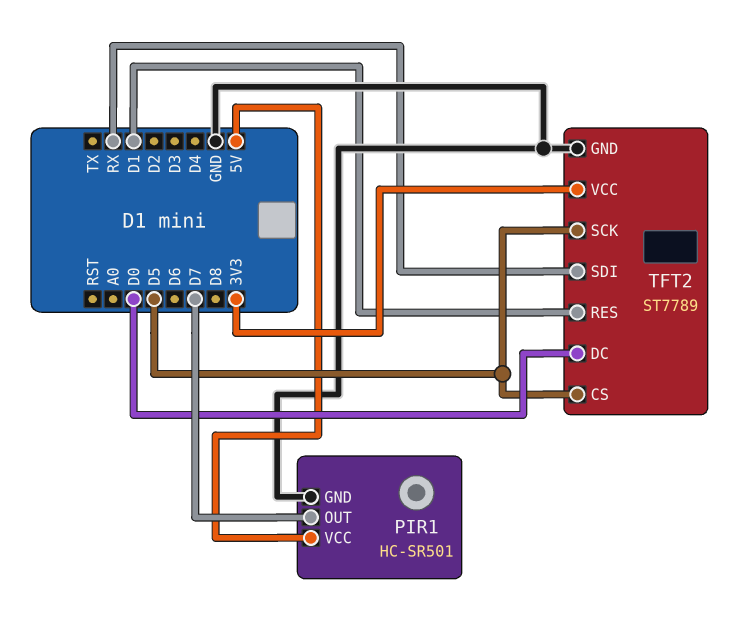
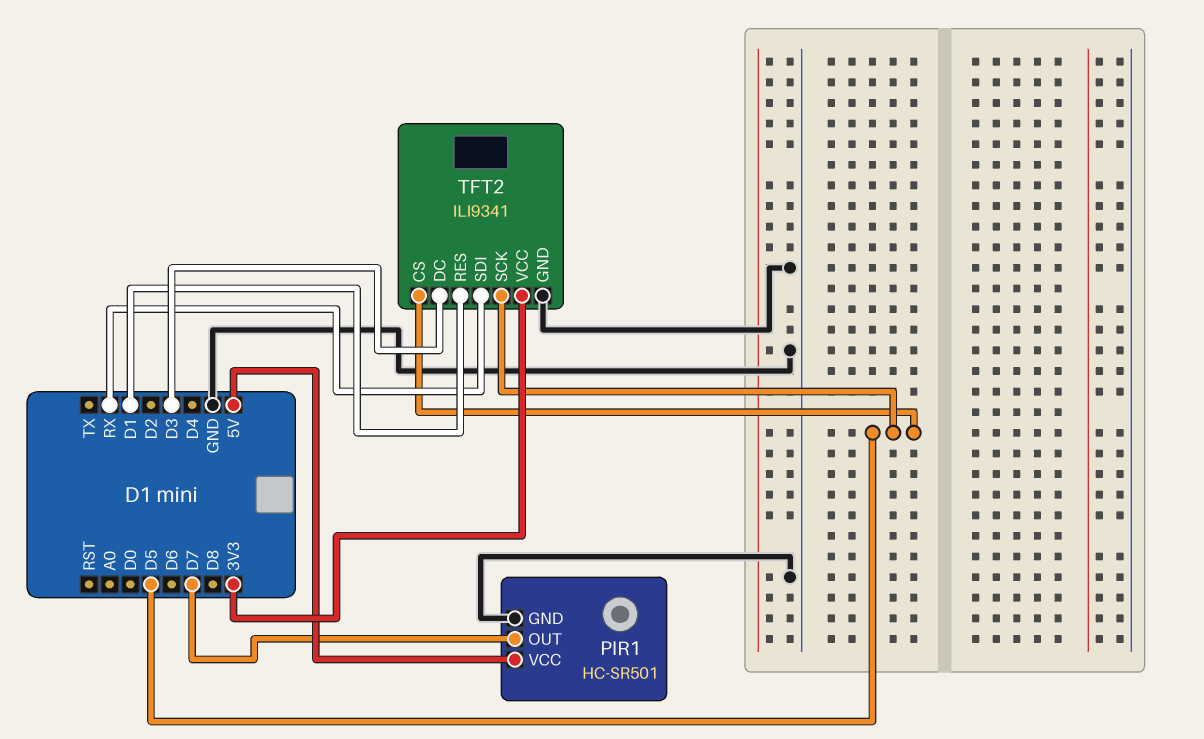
TFT2: ST7789 -> ILI9341
TFT2 pin DC: D0 -> D3

